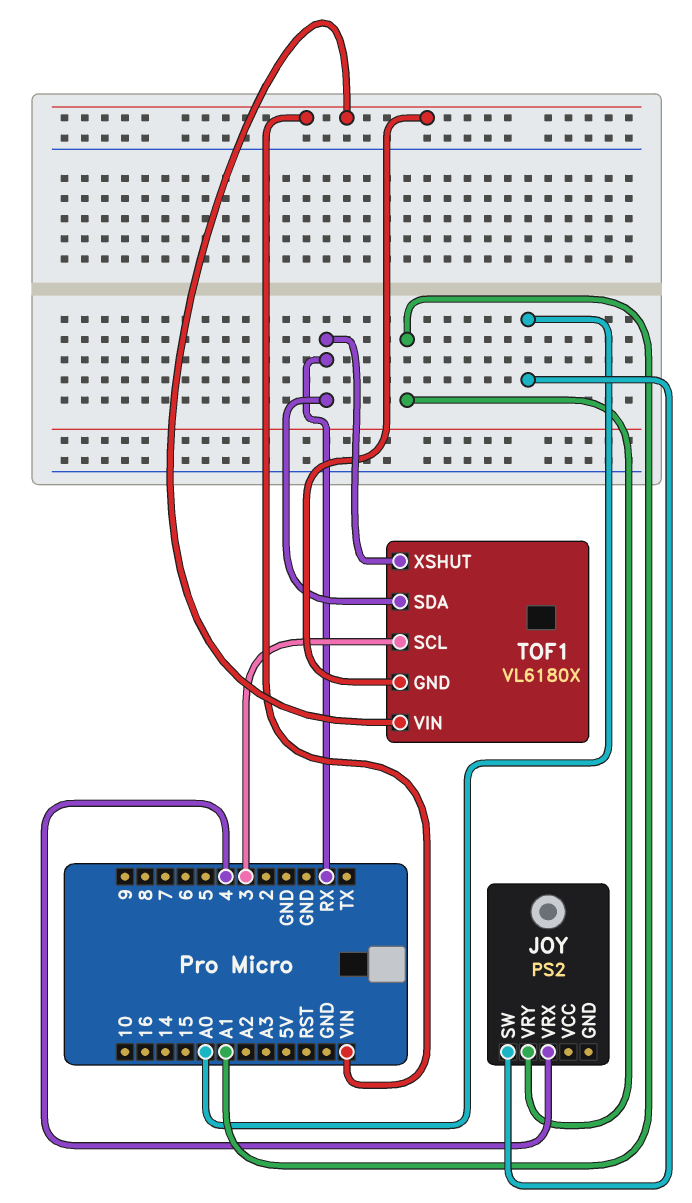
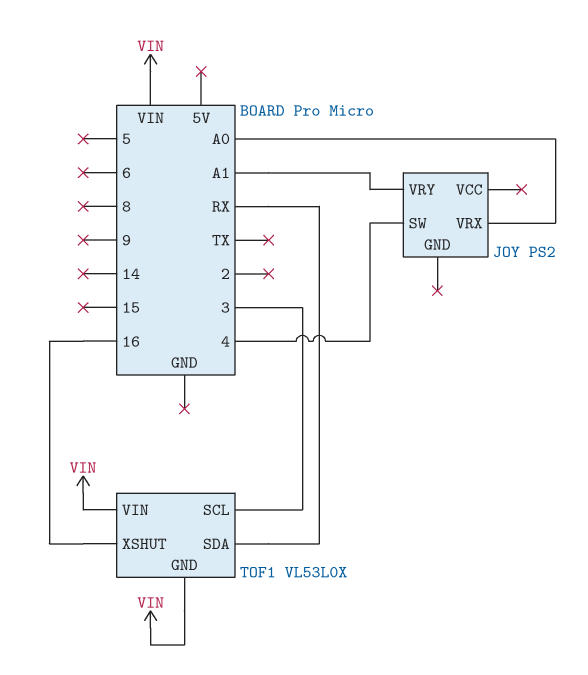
JOY pin SW: A0 -> 4
JOY pin VRX: 4 -> A0
TOF1: VL6180X -> VL53L0X
TOF1 pin XSHUT: RX -> 16

